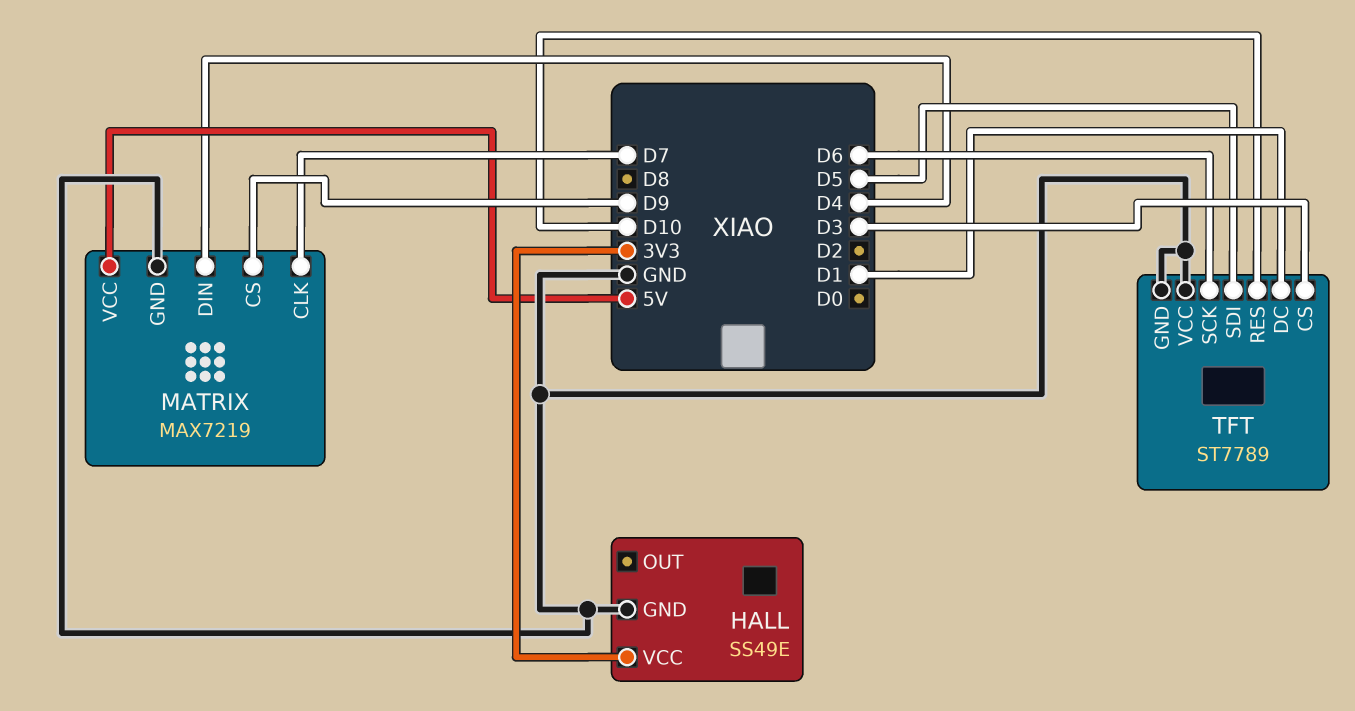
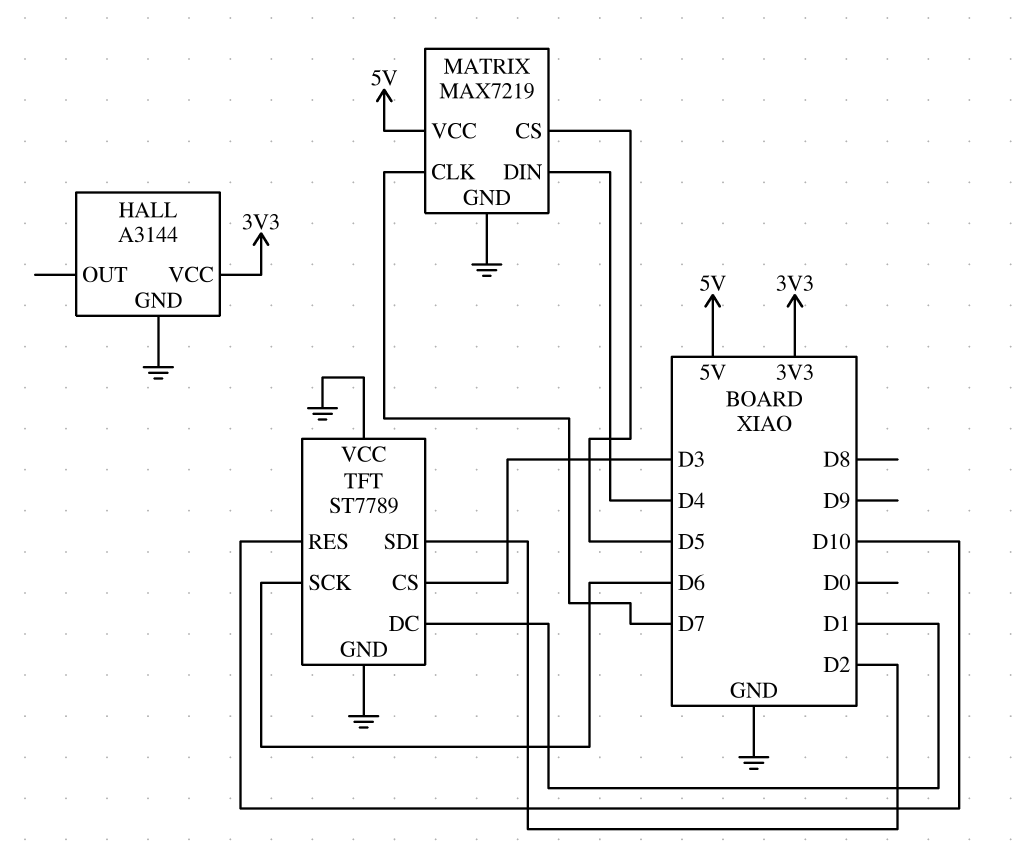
HALL: SS49E -> A3144
MATRIX pin CS: D9 -> D5
TFT pin SDI: D5 -> D2

